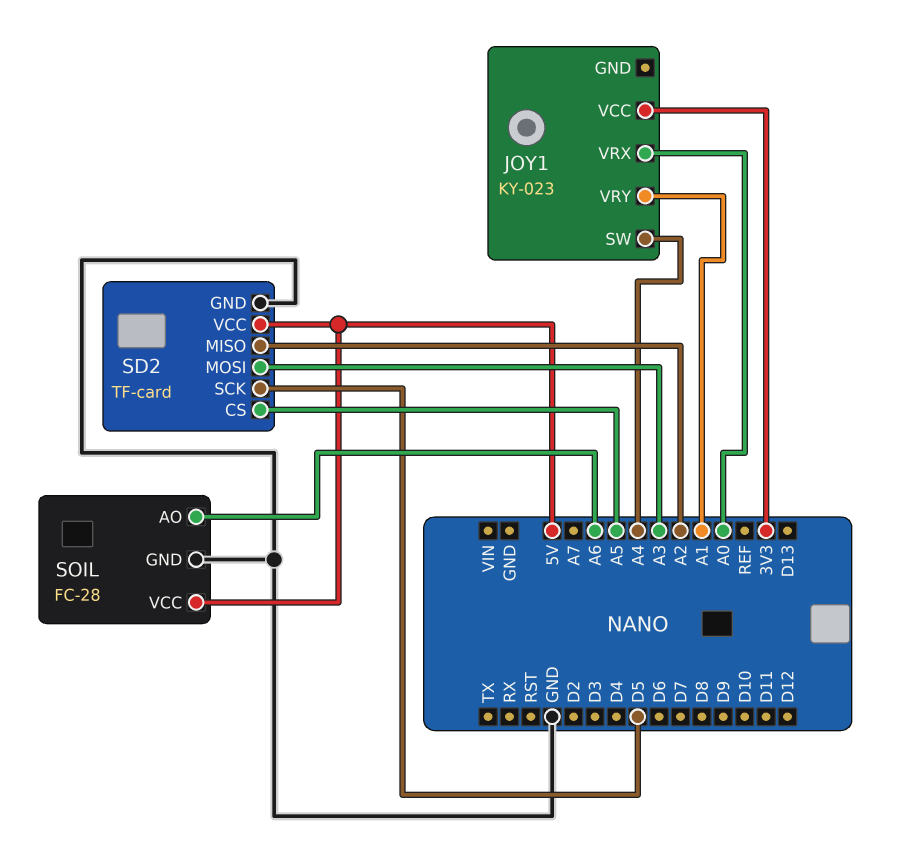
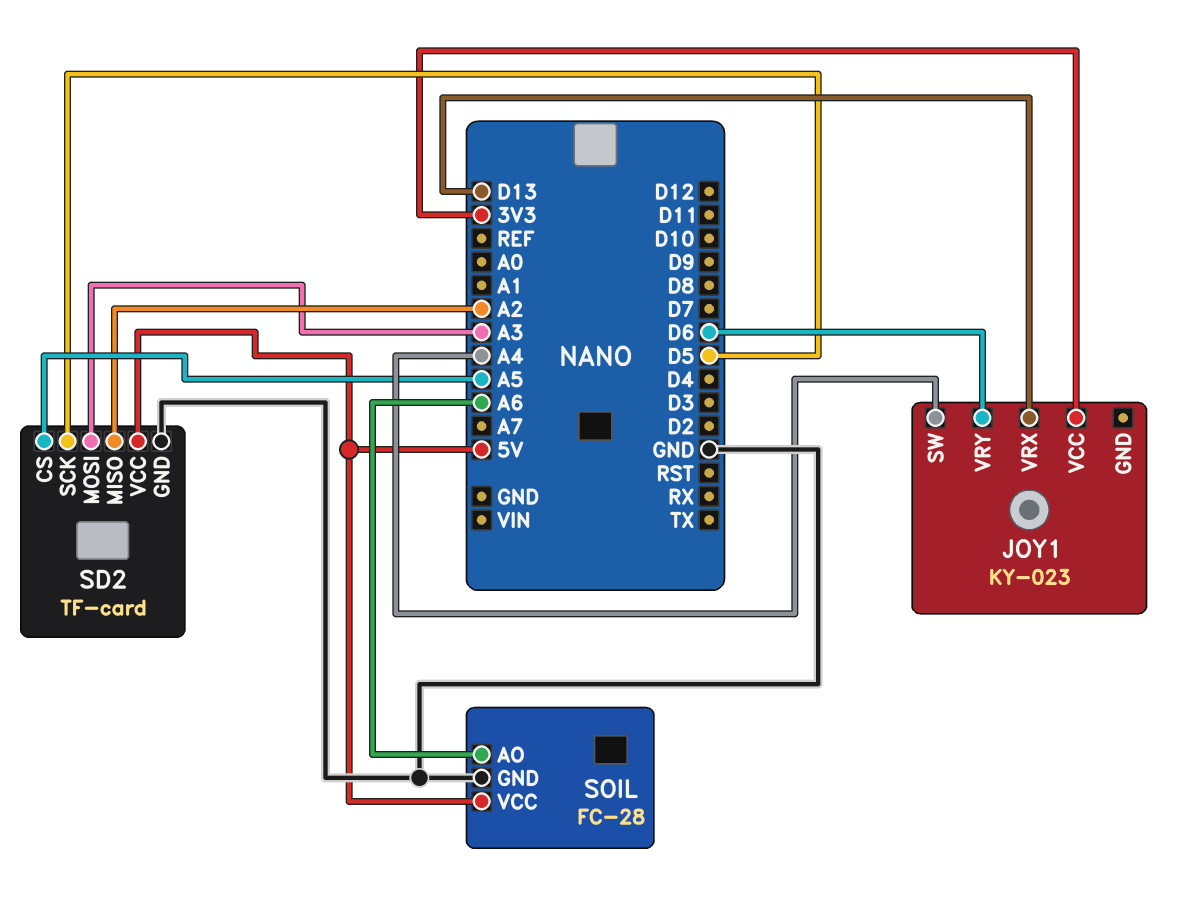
JOY1 pin VRX: A0 -> D13
JOY1 pin VRY: A1 -> D6

